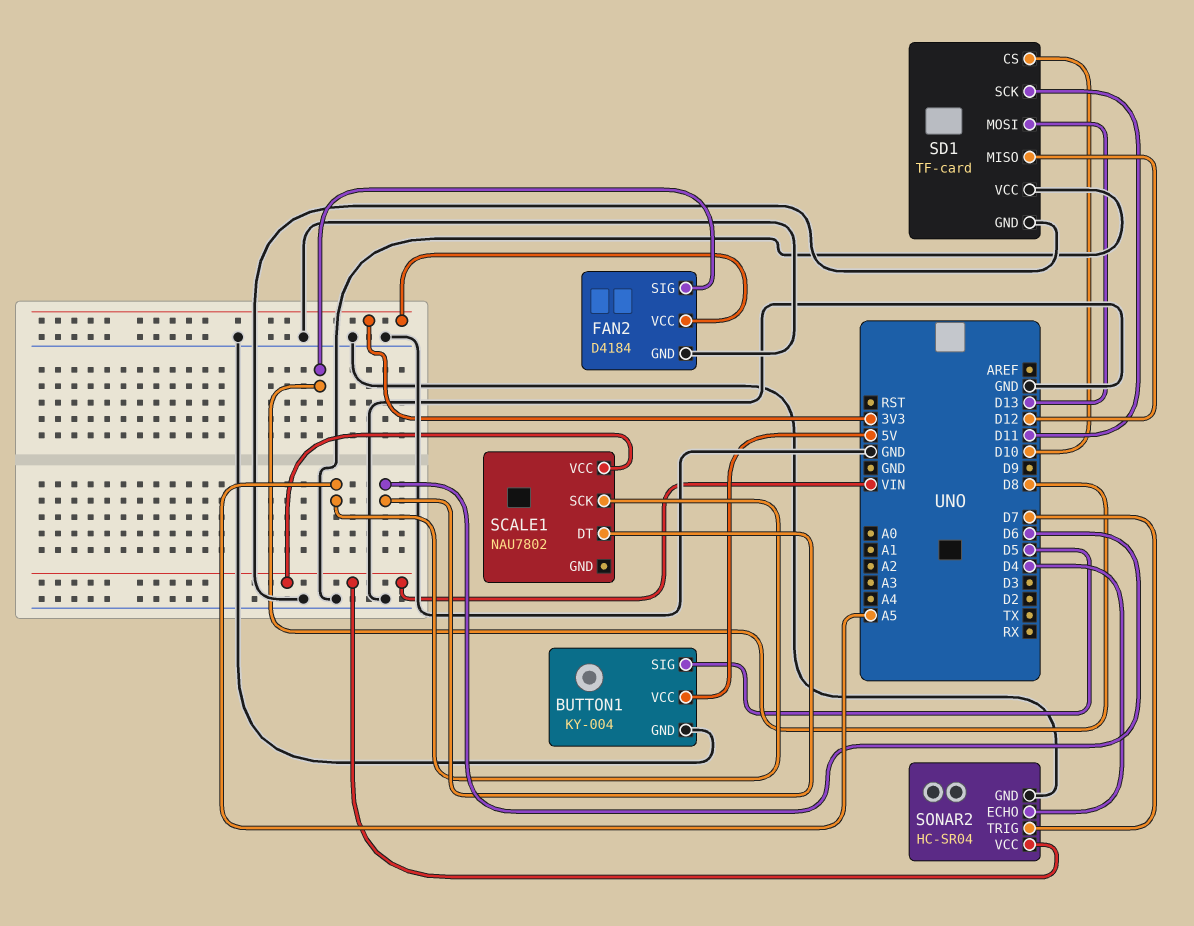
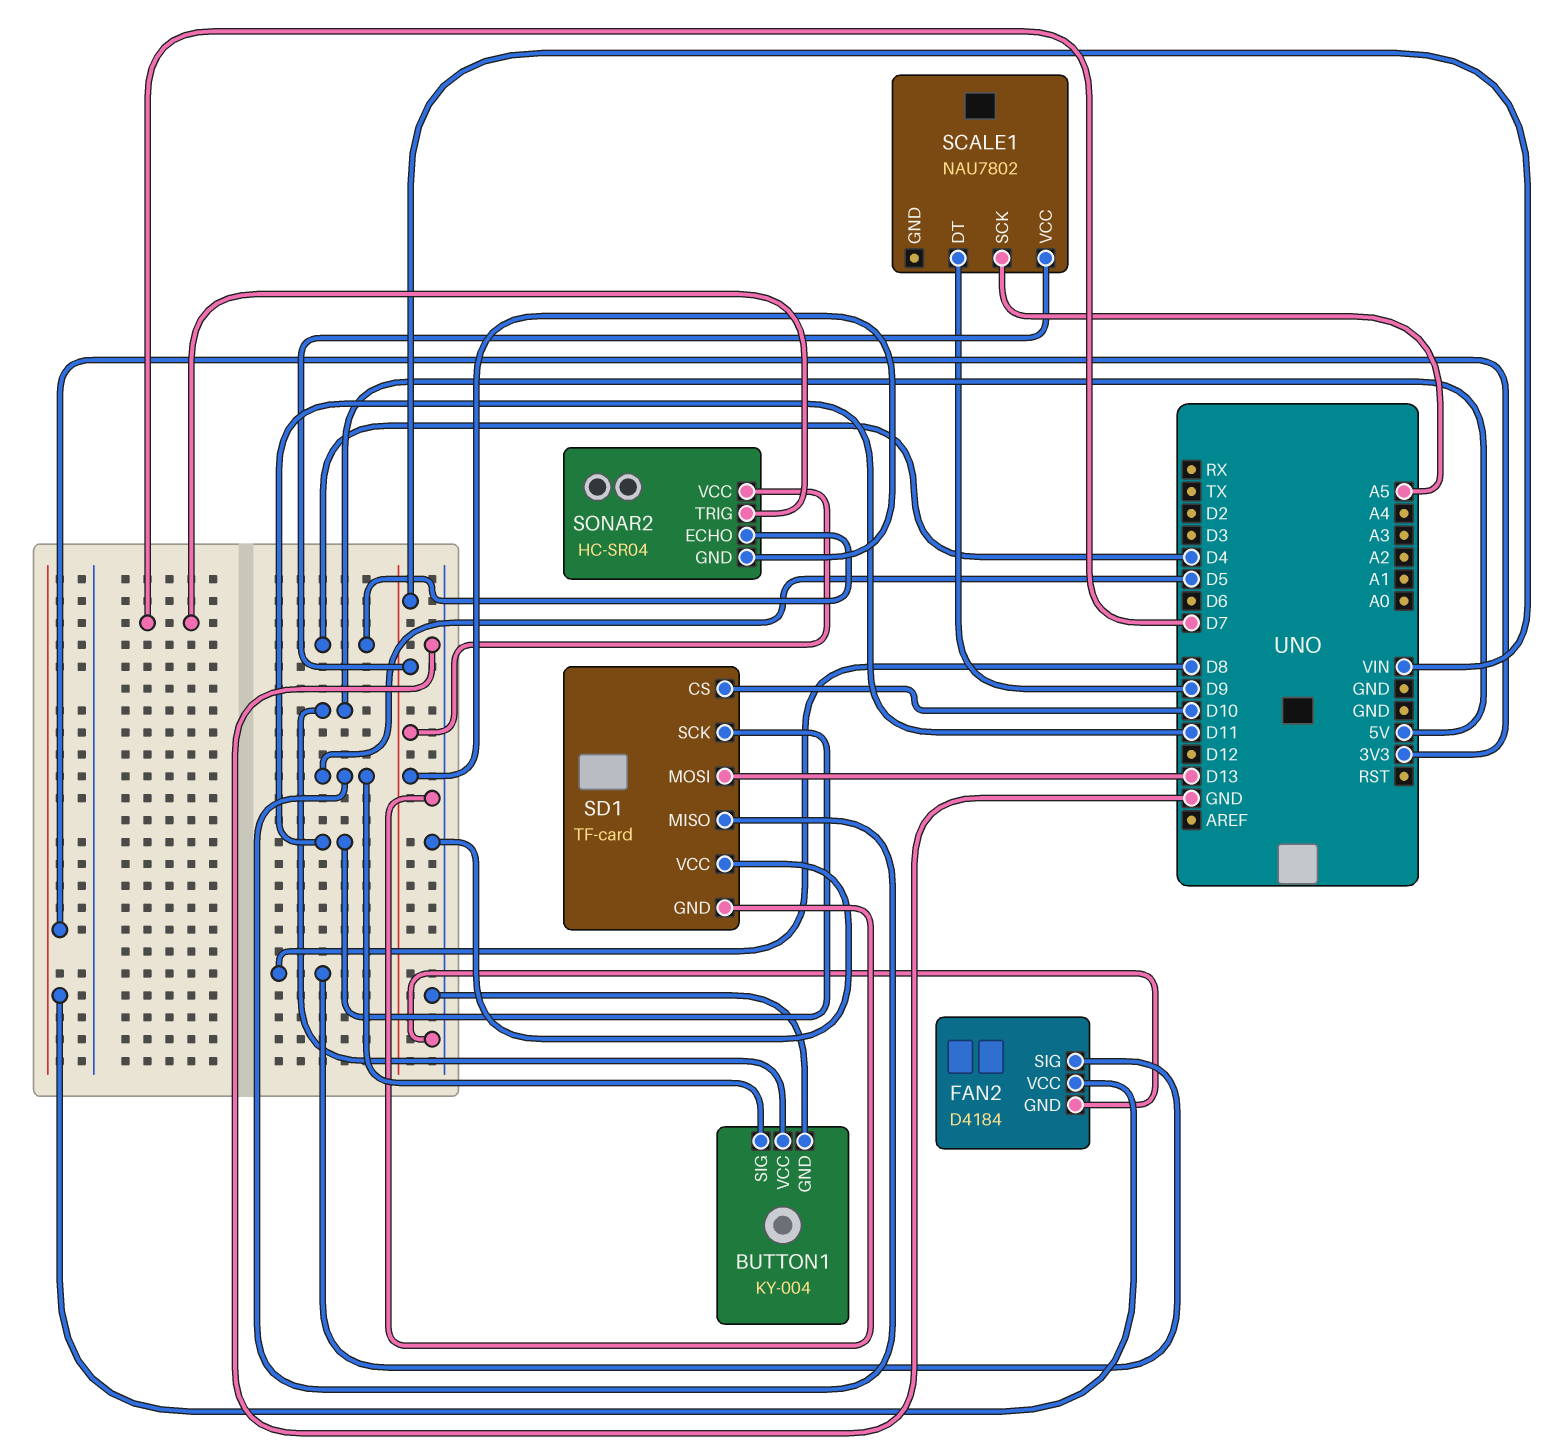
SCALE1 pin DT: D6 -> D9
SD1 pin MISO: D12 -> D5
SONAR2 pin GND: GND -> VIN

